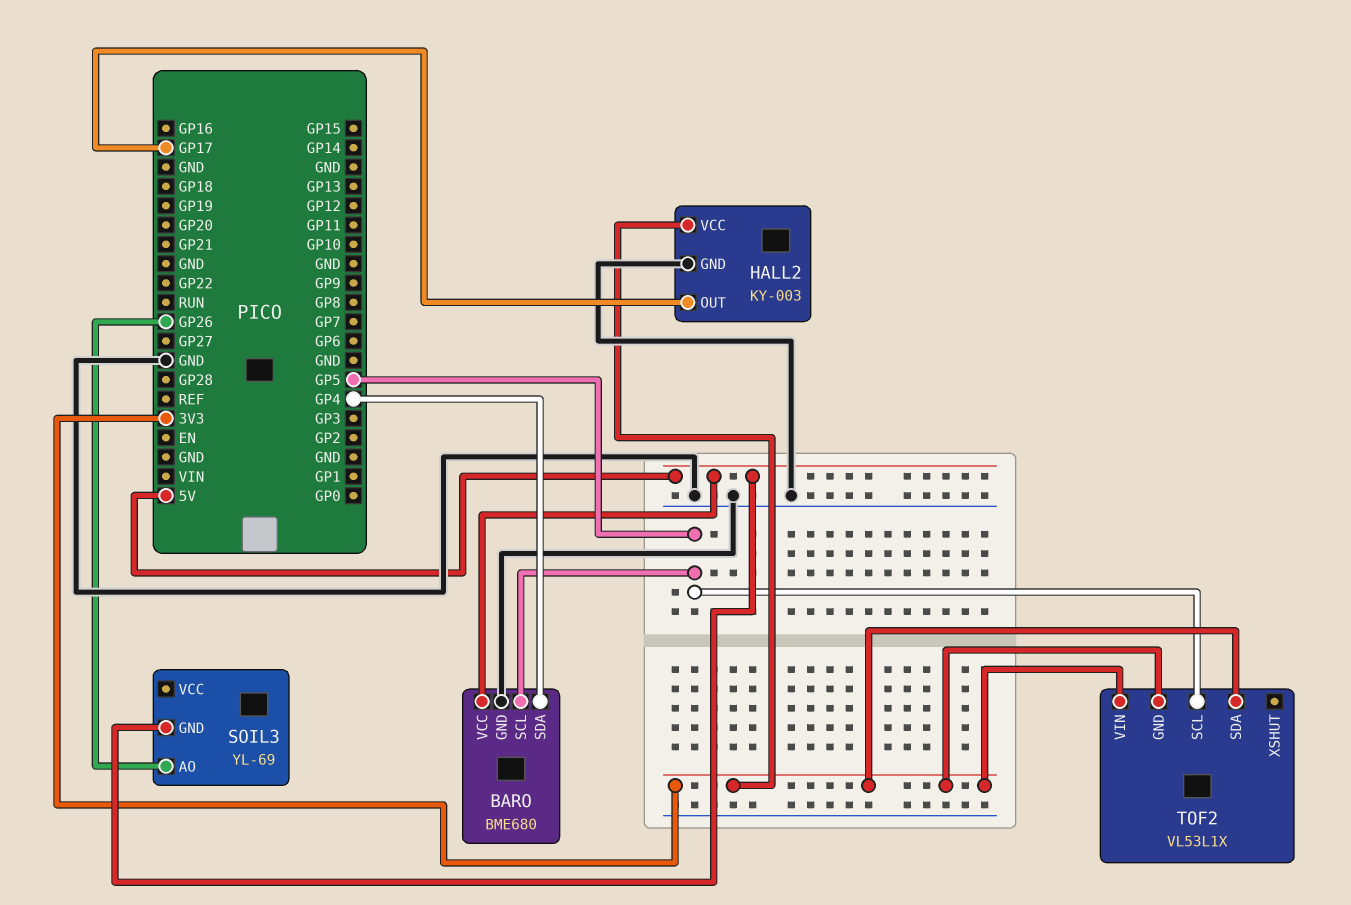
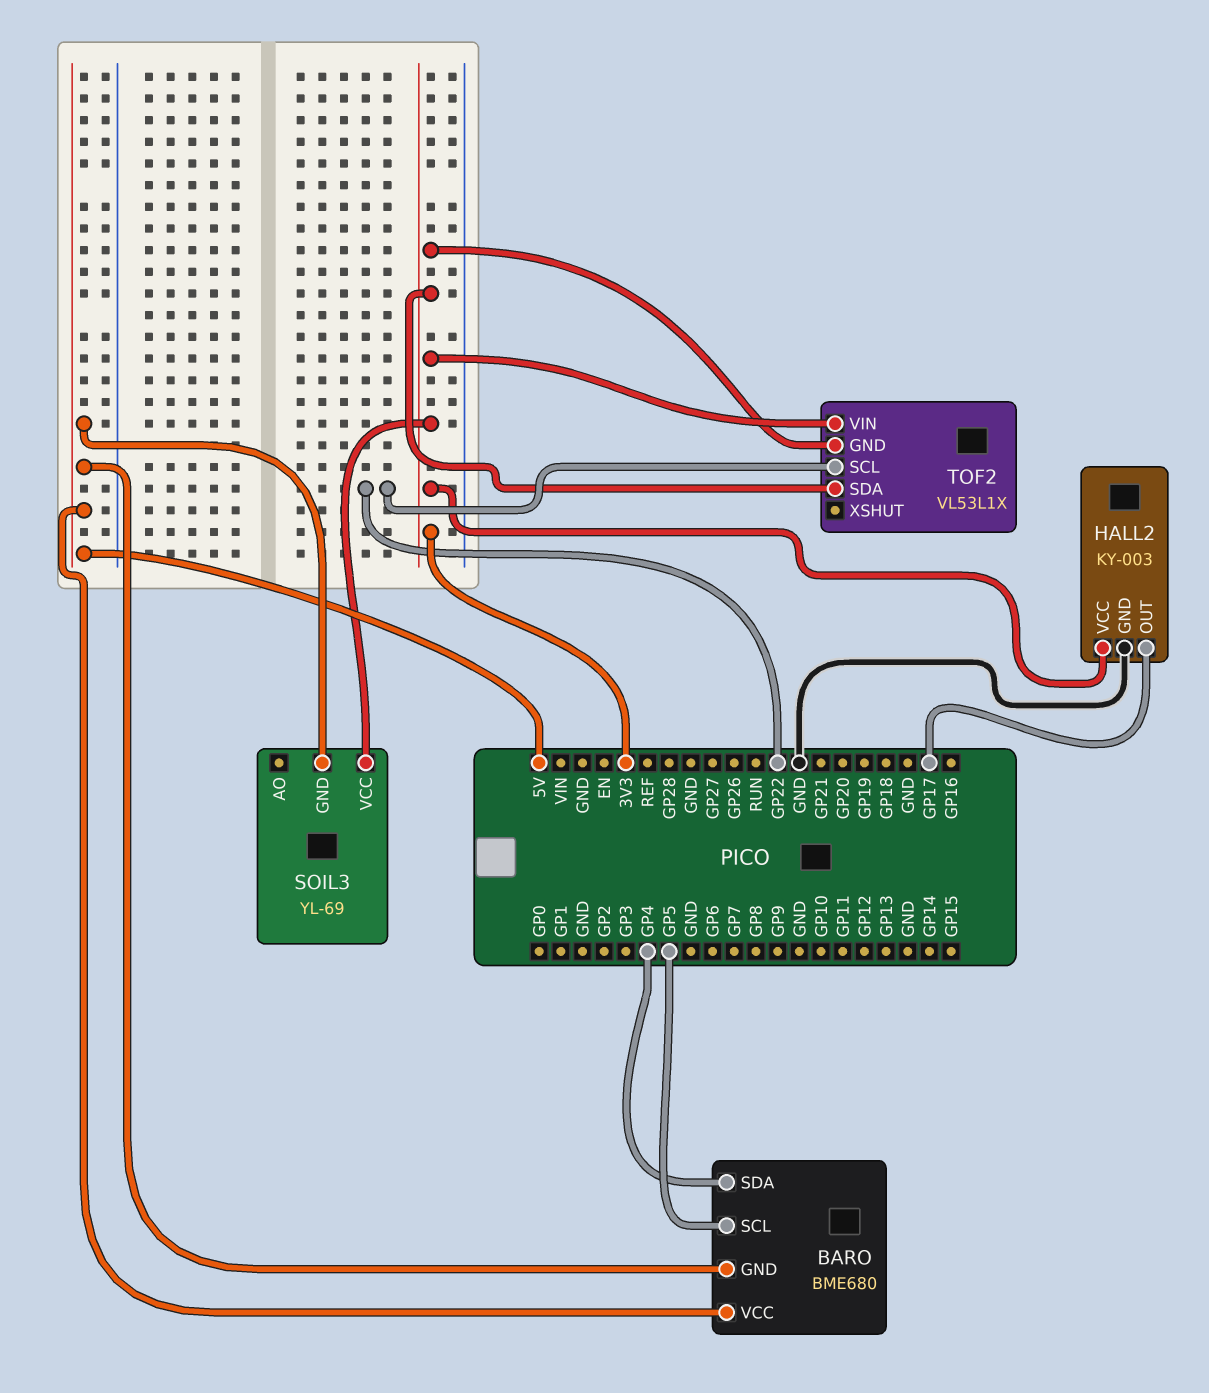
BARO pin GND: GND -> 5V
SOIL3 pin AO: GP26 -> none
SOIL3 pin VCC: none -> 3V3
TOF2 pin SCL: GP5 -> GP22

